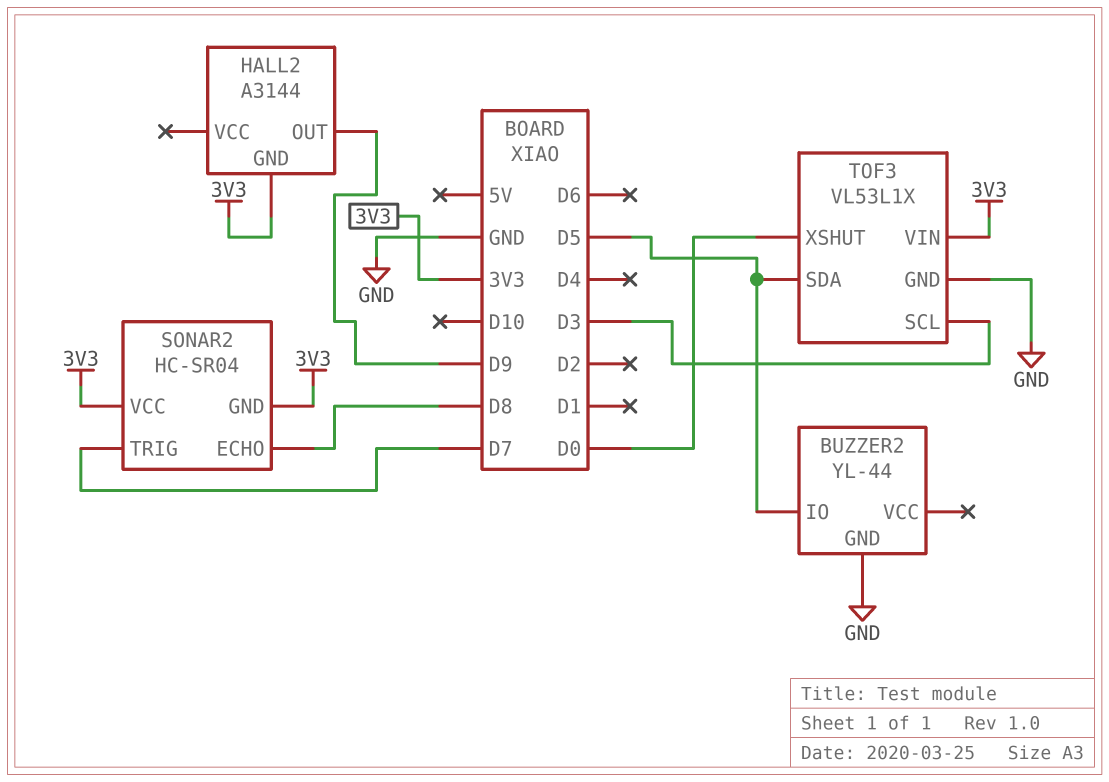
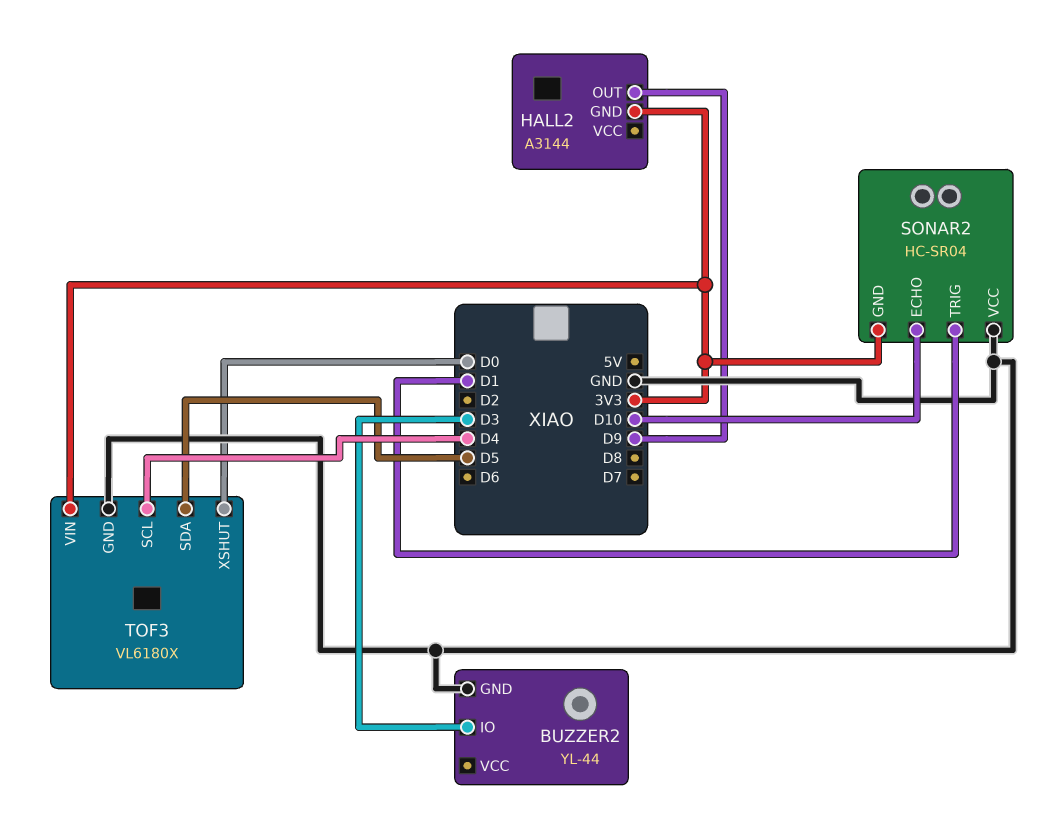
BUZZER2 pin IO: D5 -> D3
SONAR2 pin ECHO: D8 -> D10
SONAR2 pin TRIG: D7 -> D1
SONAR2 pin VCC: 3V3 -> GND
TOF3: VL53L1X -> VL6180X
TOF3 pin SCL: D3 -> D4

